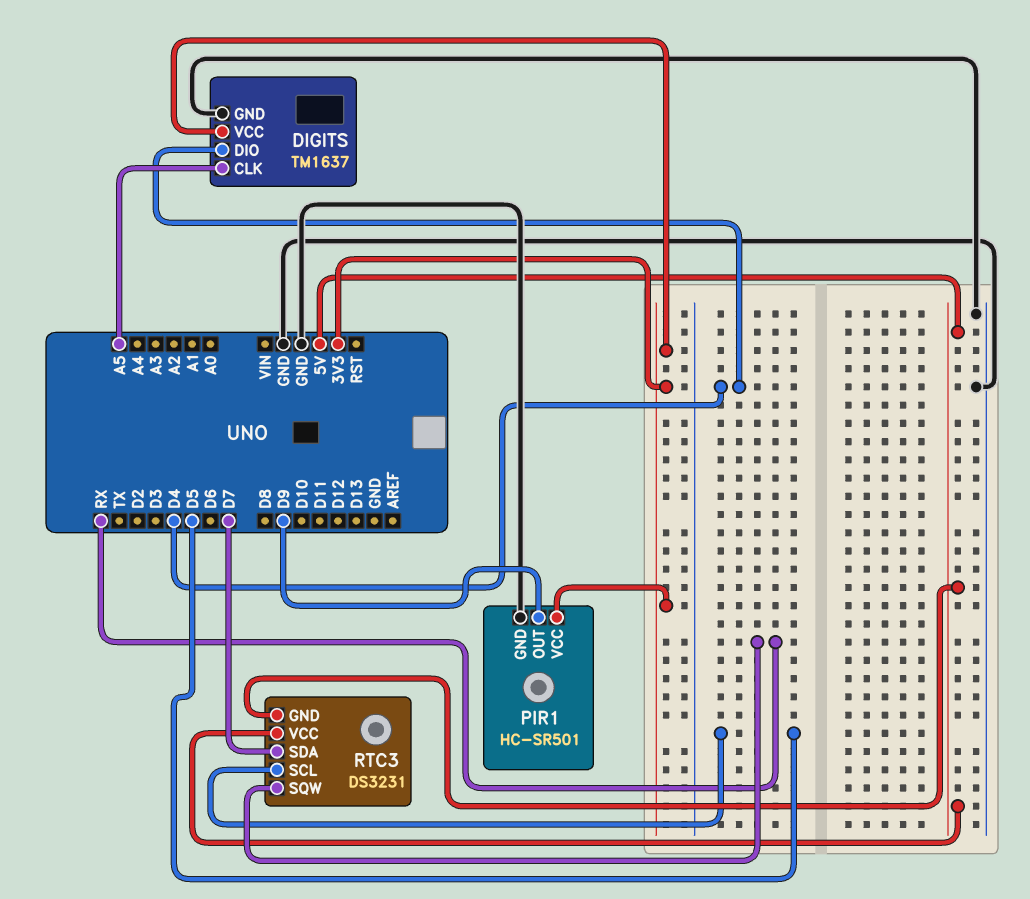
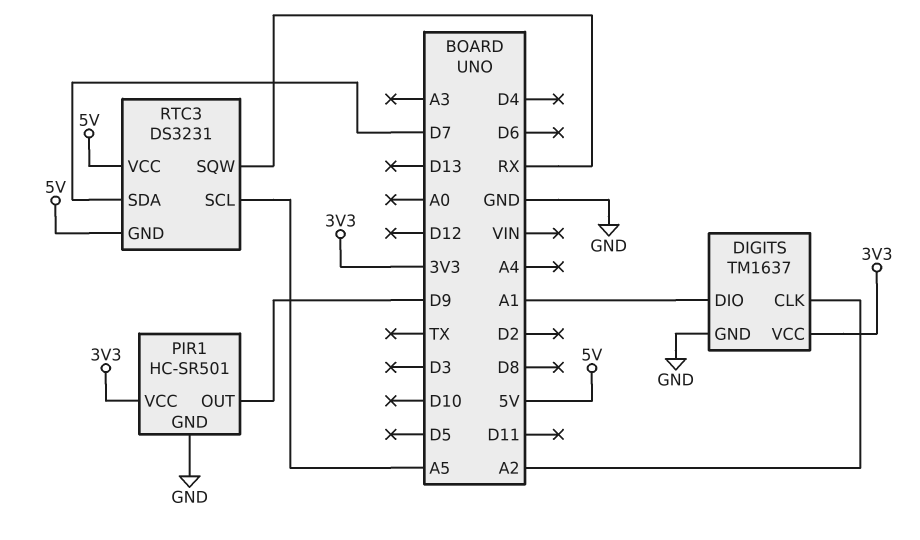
DIGITS pin CLK: A5 -> A2
DIGITS pin DIO: D4 -> A1
RTC3 pin SCL: D5 -> A5

